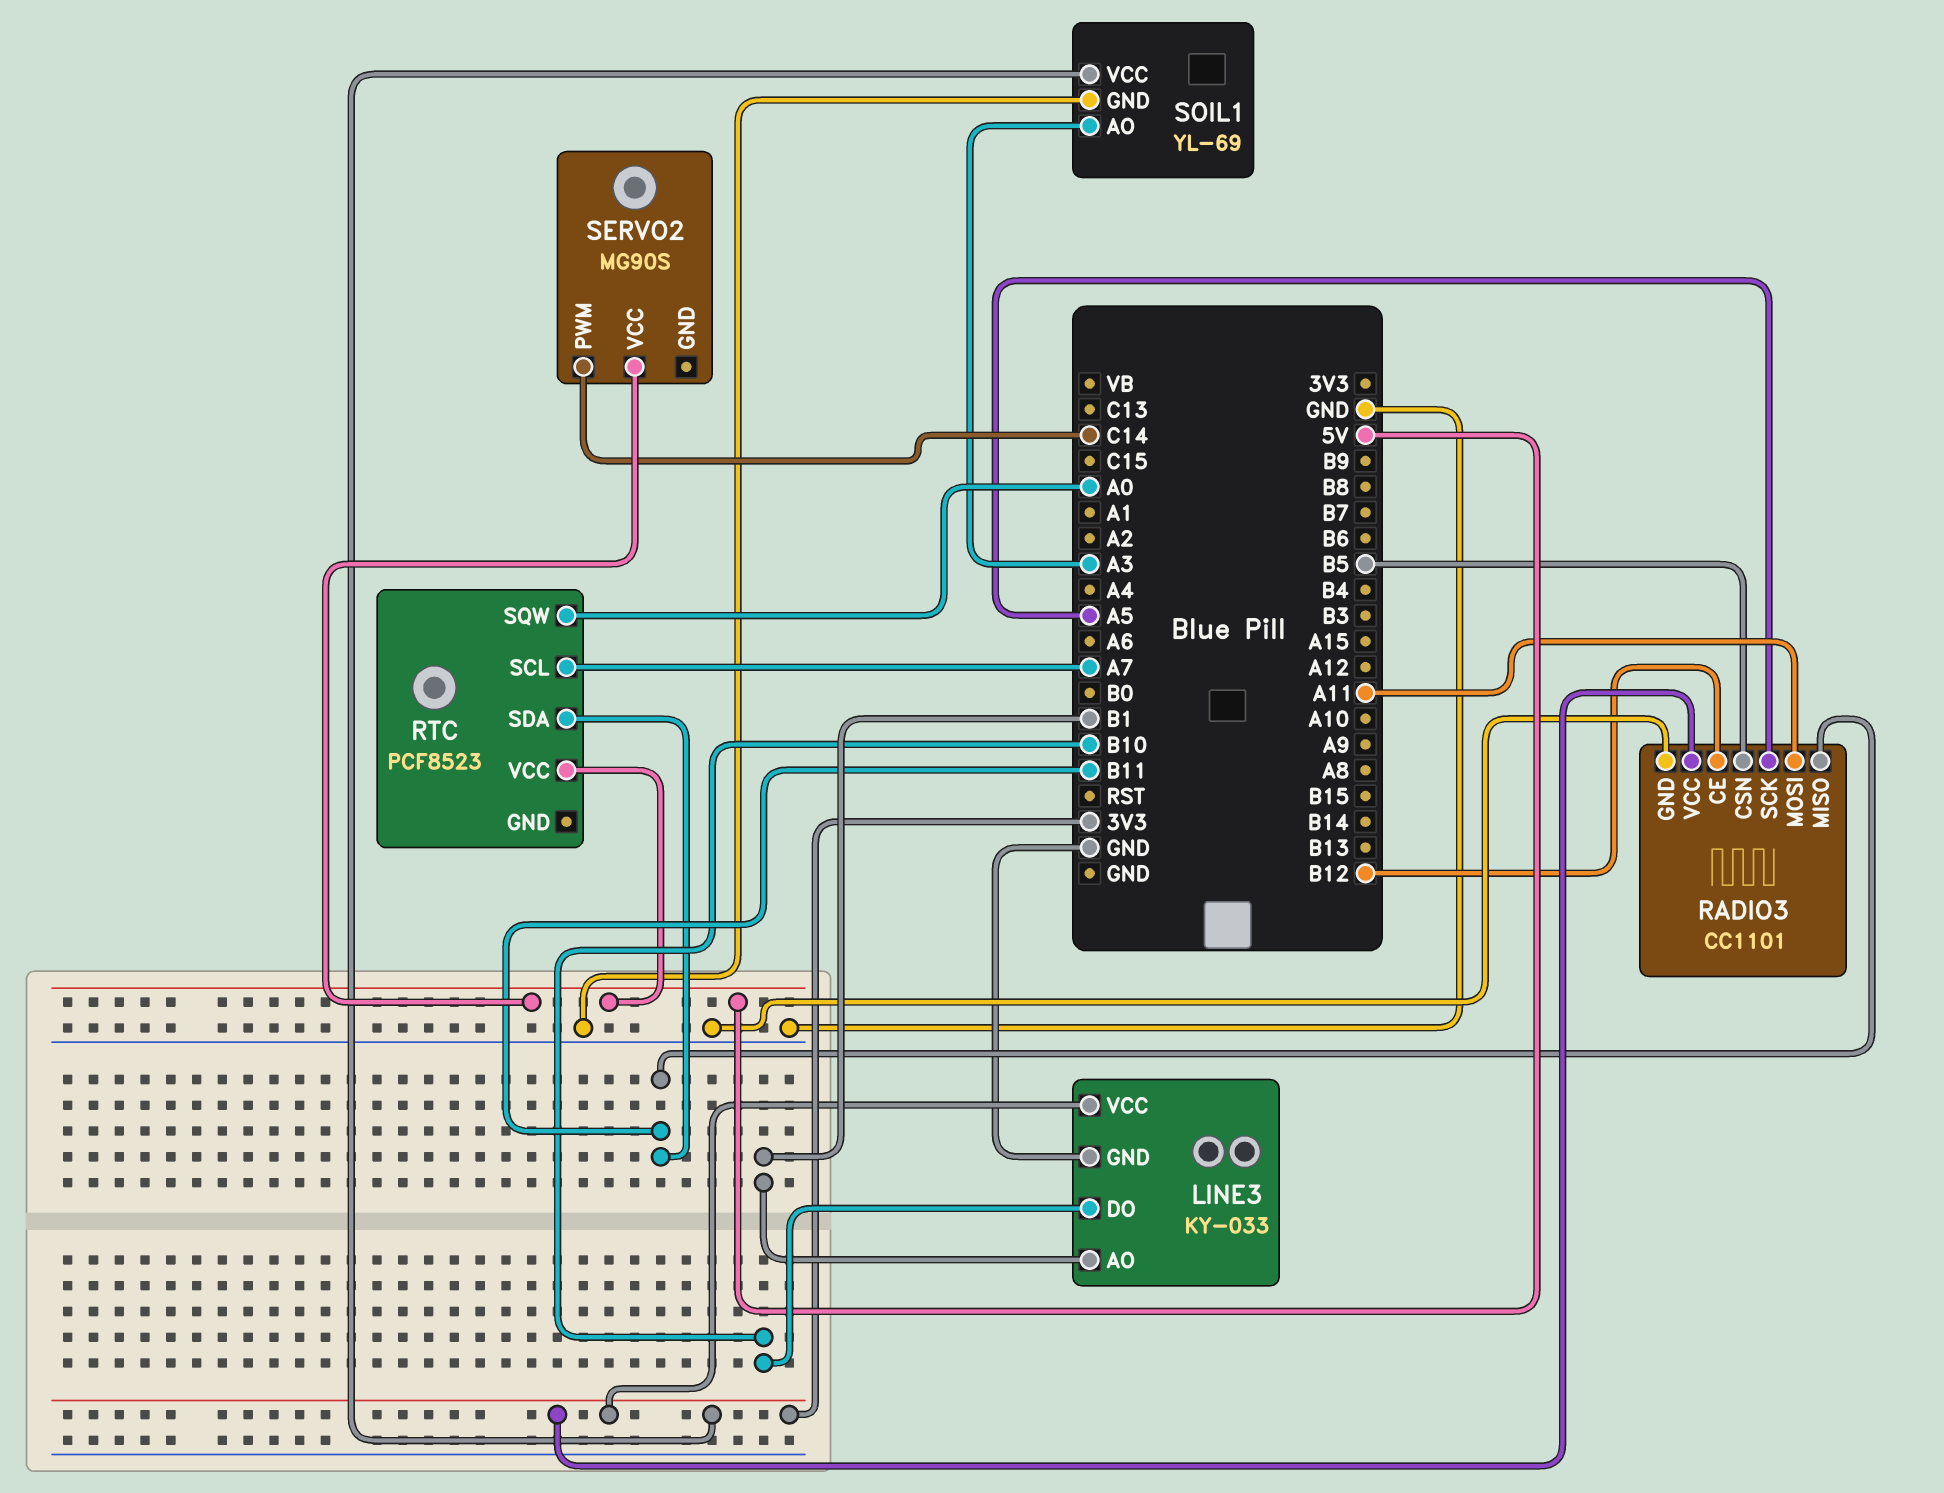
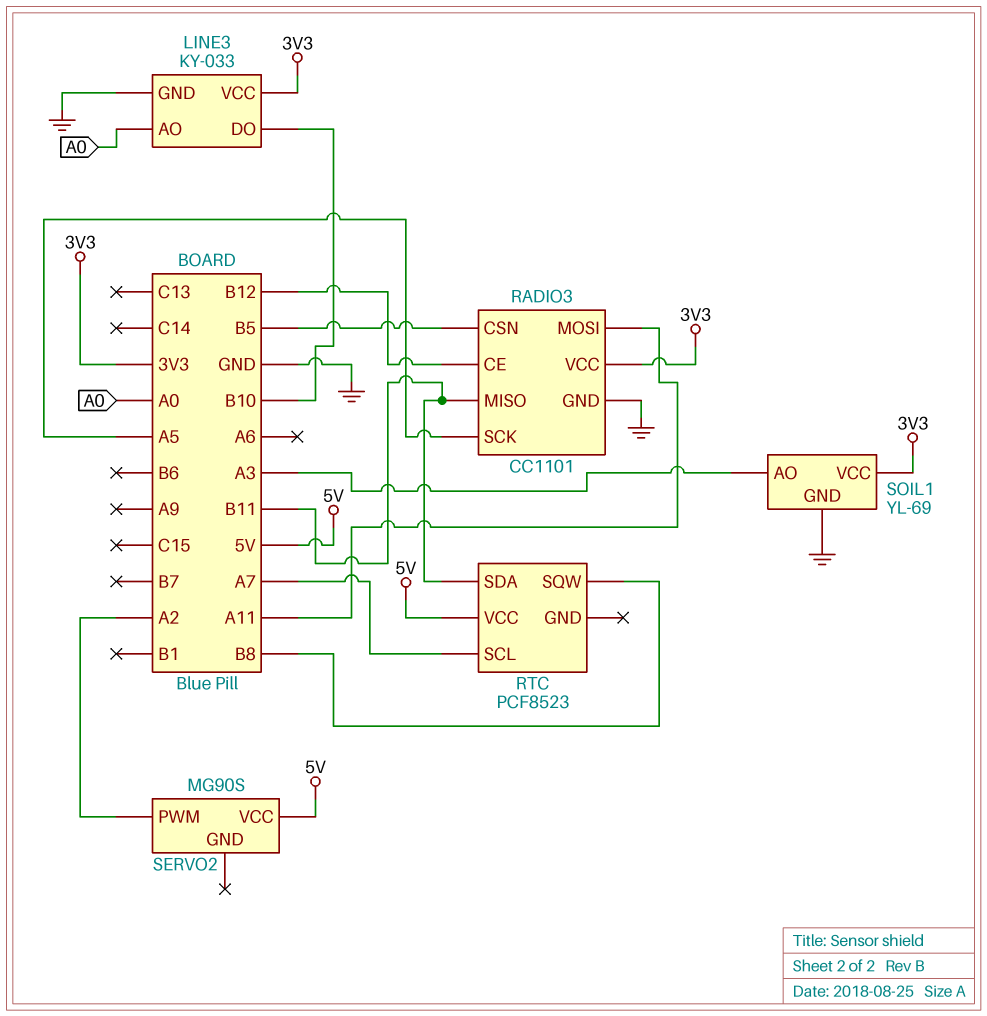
LINE3 pin AO: B1 -> A0
RTC pin SQW: A0 -> B8
SERVO2 pin PWM: C14 -> A2

